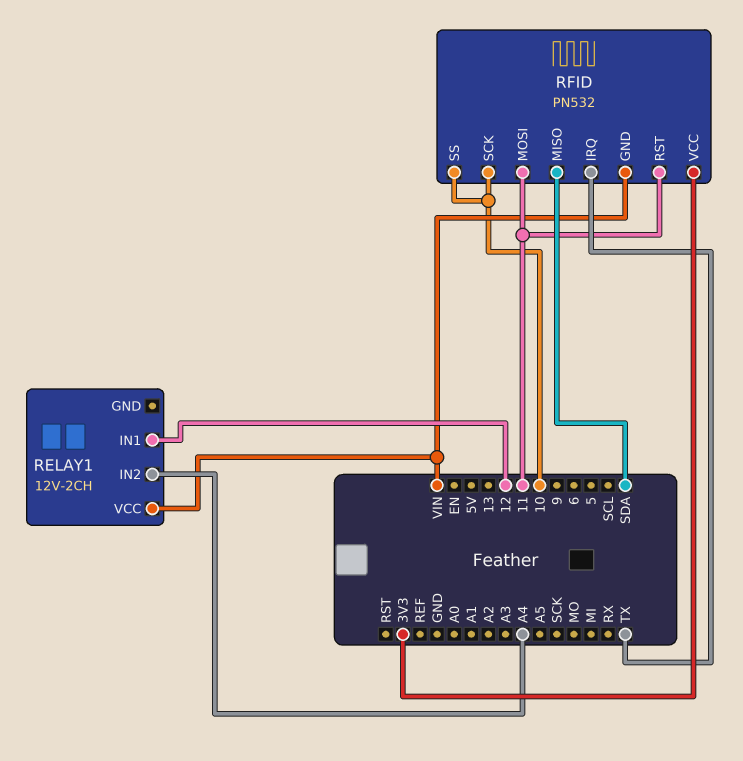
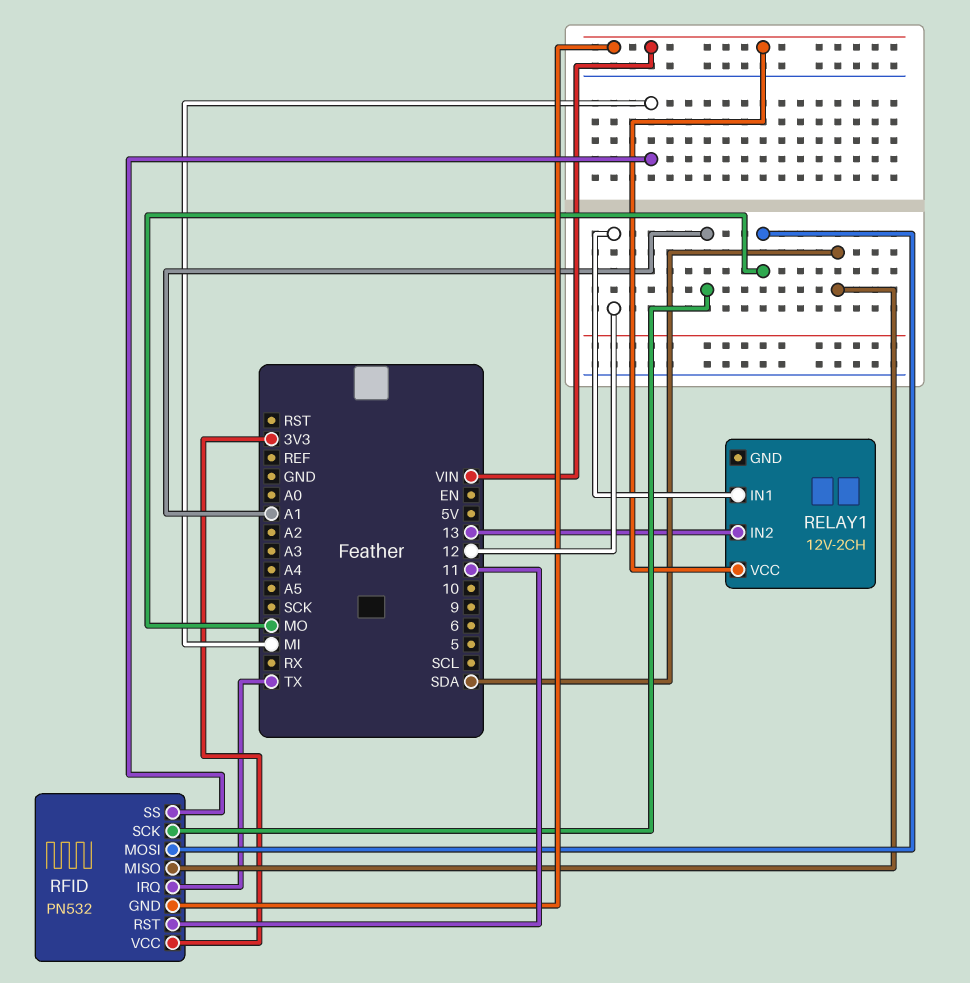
RELAY1 pin IN2: A4 -> 13
RFID pin MOSI: 11 -> MO
RFID pin SCK: 10 -> A1
RFID pin SS: 10 -> MI

